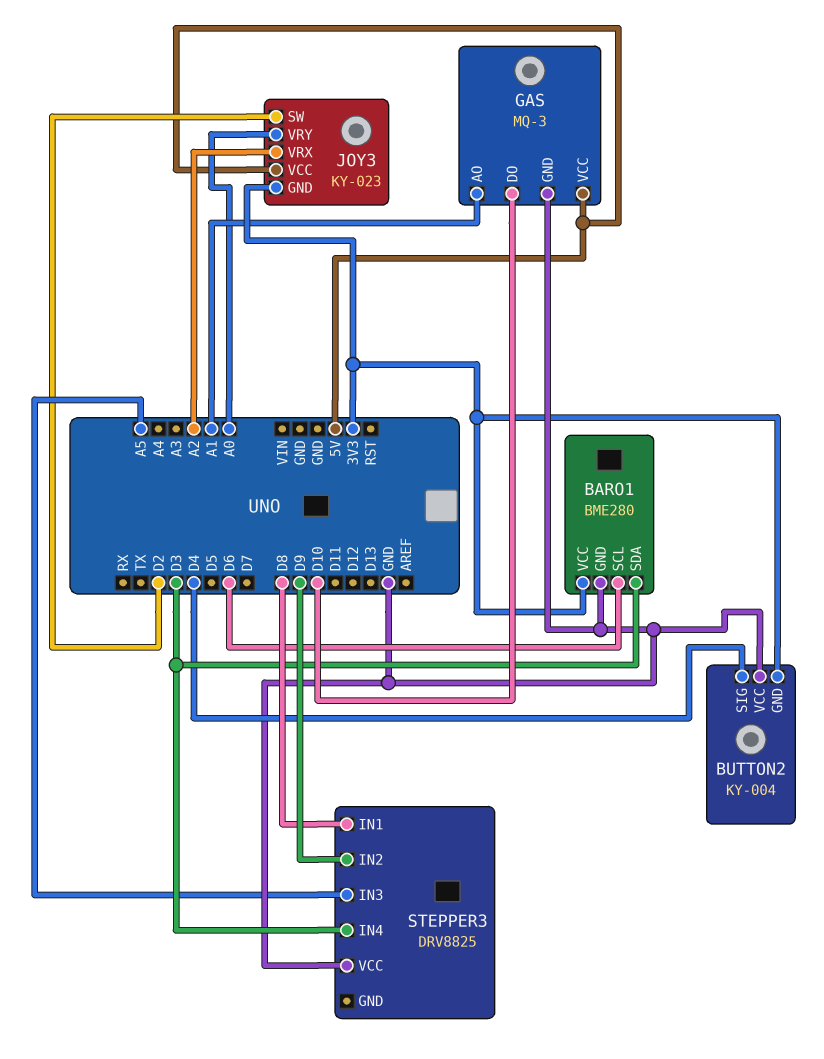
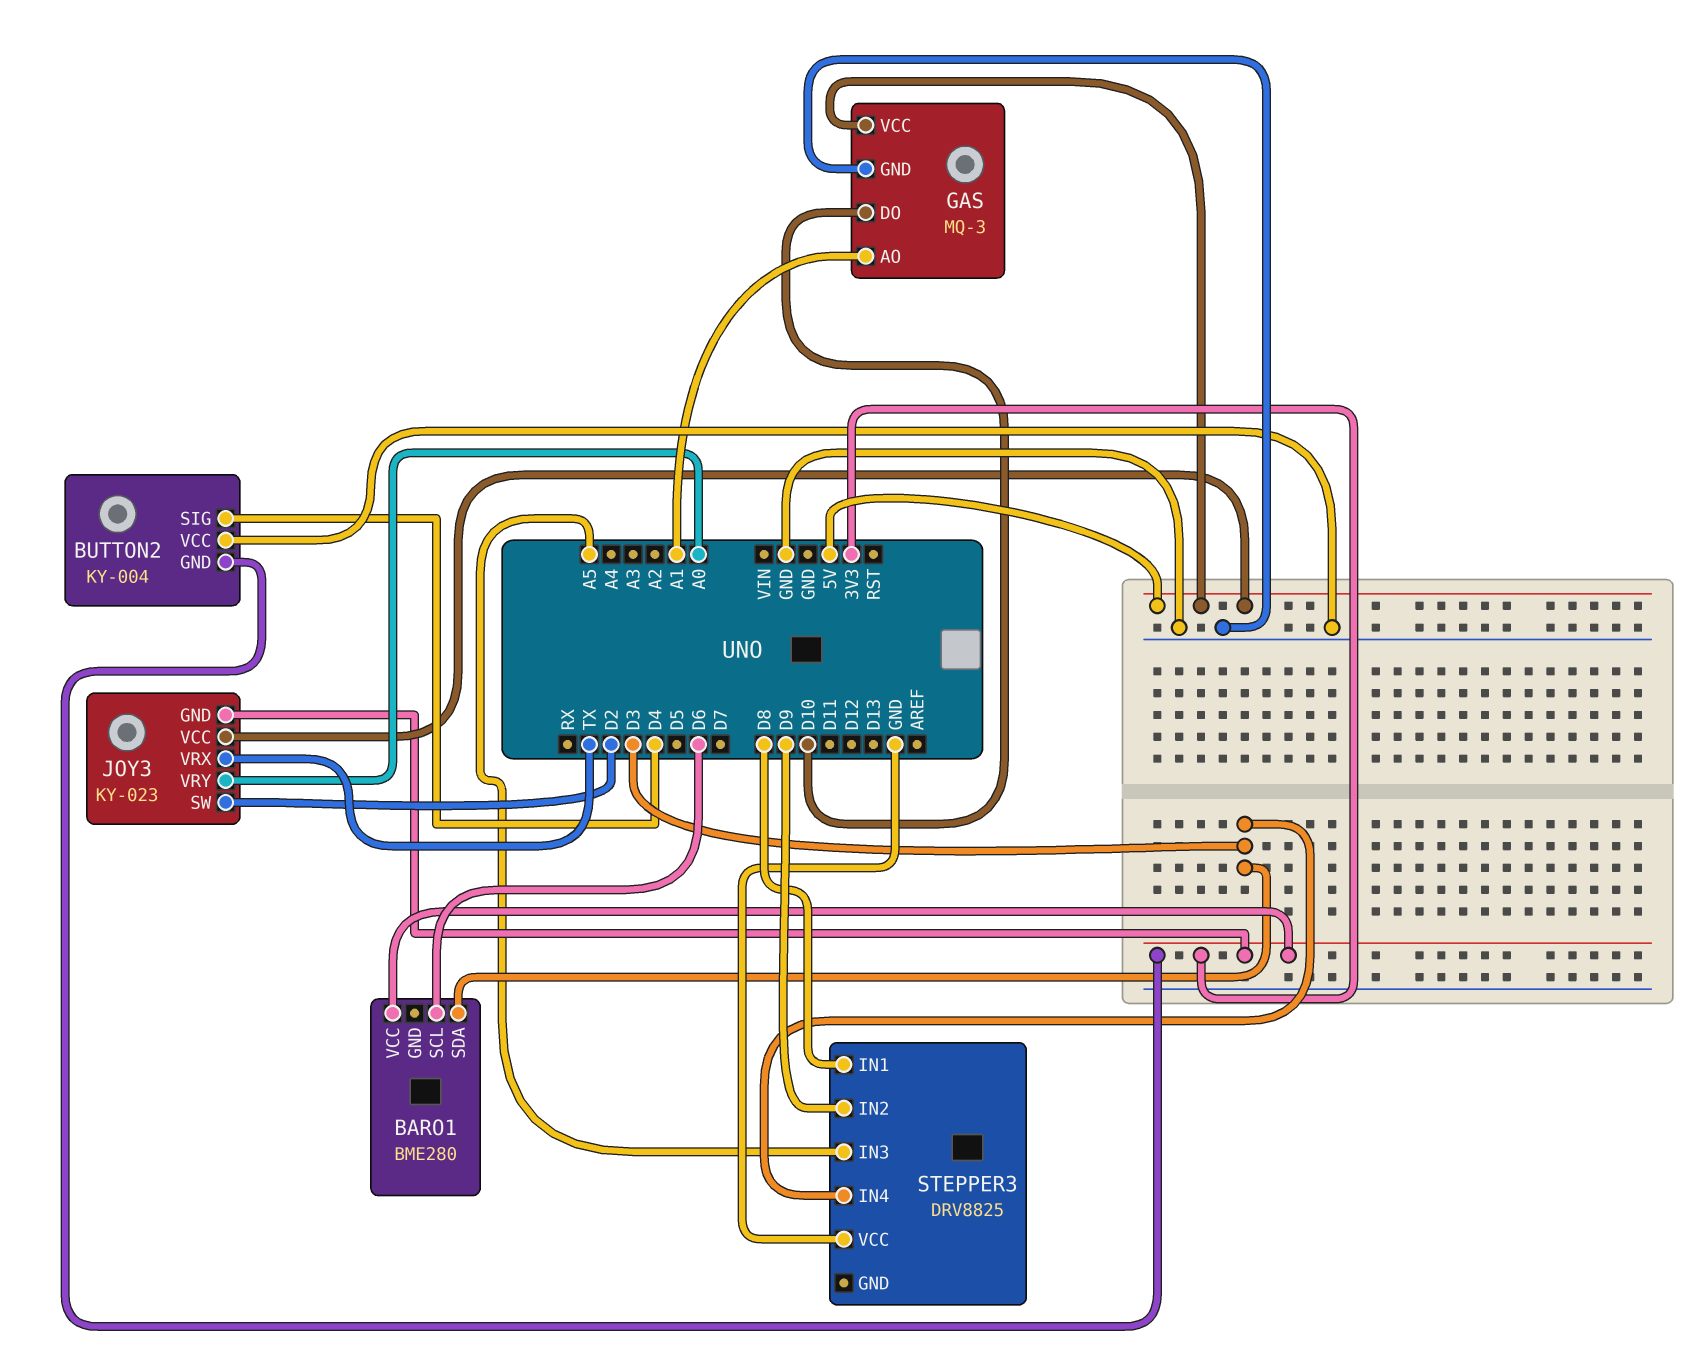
BARO1 pin GND: GND -> none
JOY3 pin VRX: A2 -> TX

